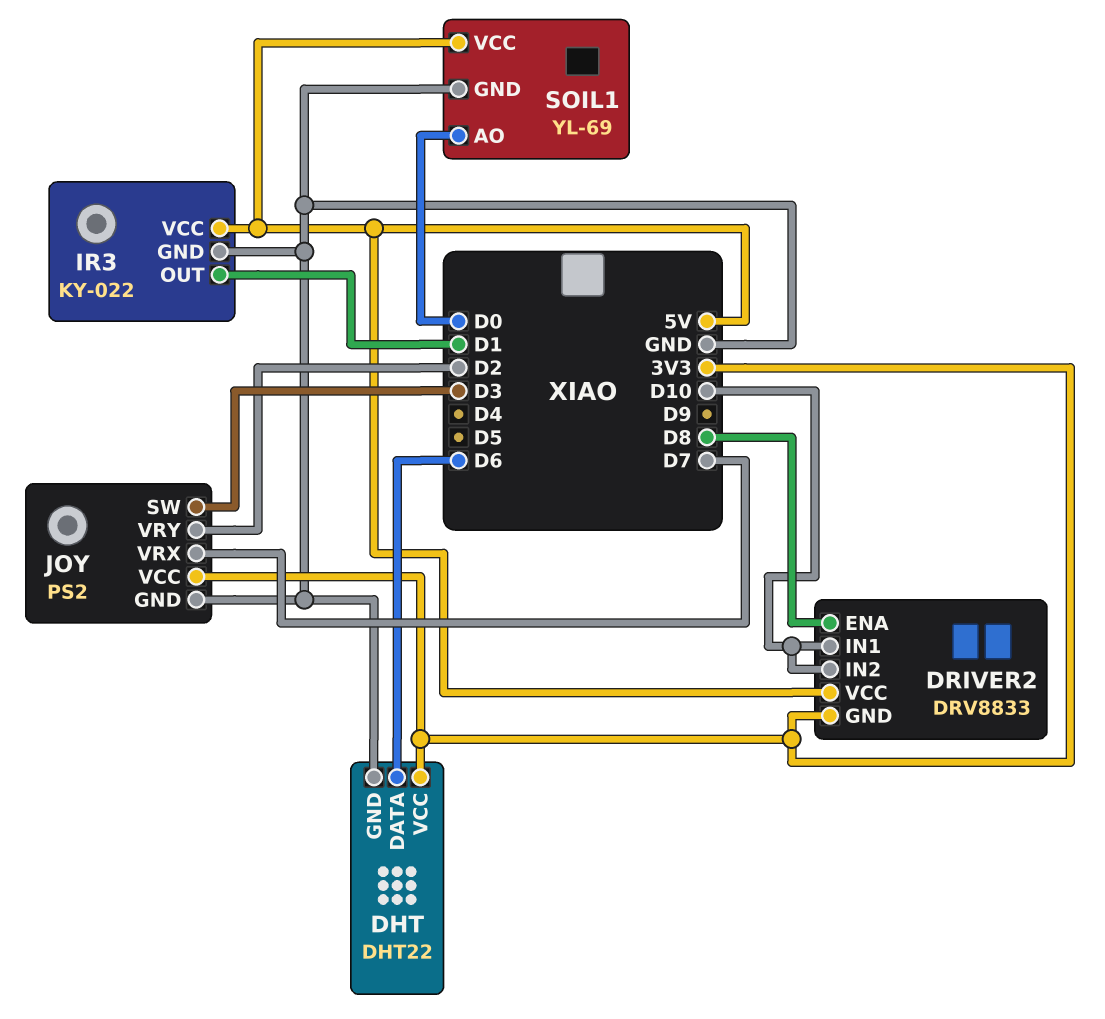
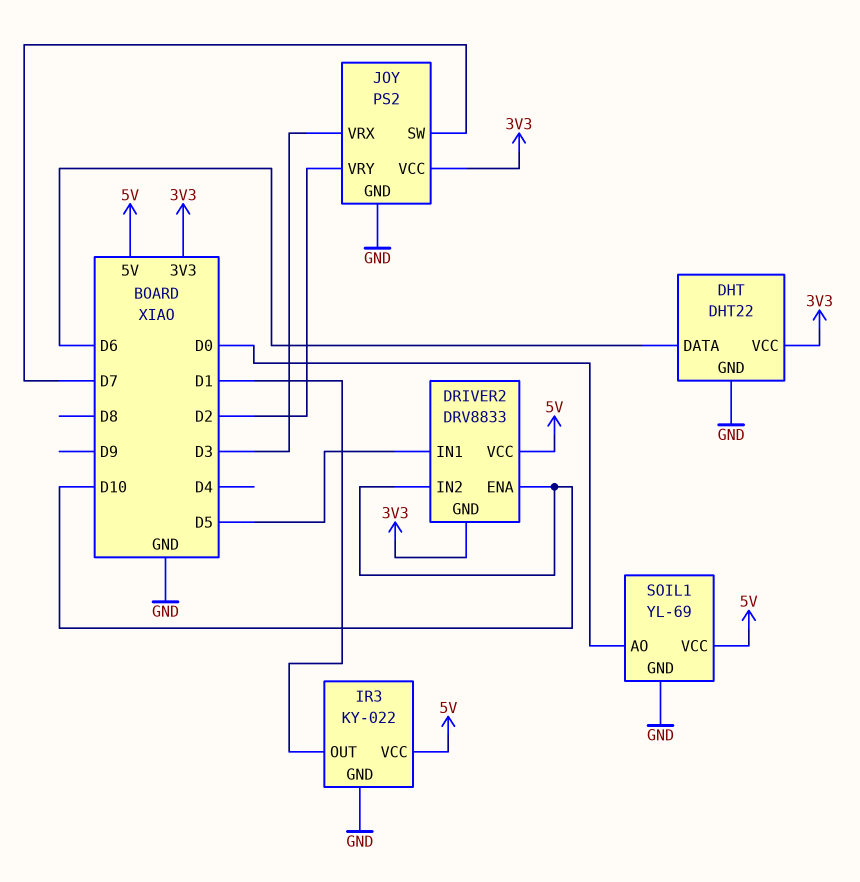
DRIVER2 pin ENA: D8 -> D10
DRIVER2 pin IN1: D10 -> D5
JOY pin SW: D3 -> D7
JOY pin VRX: D7 -> D3

